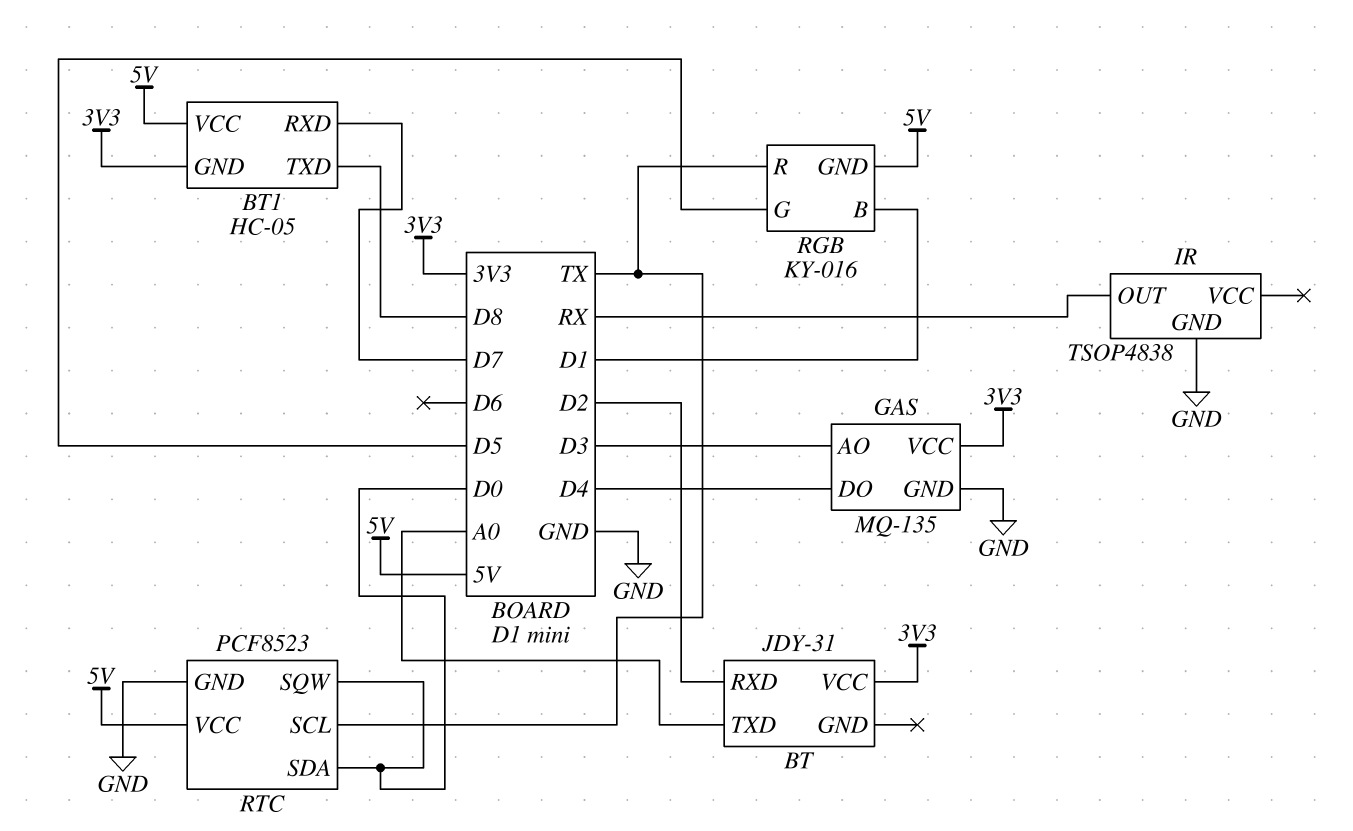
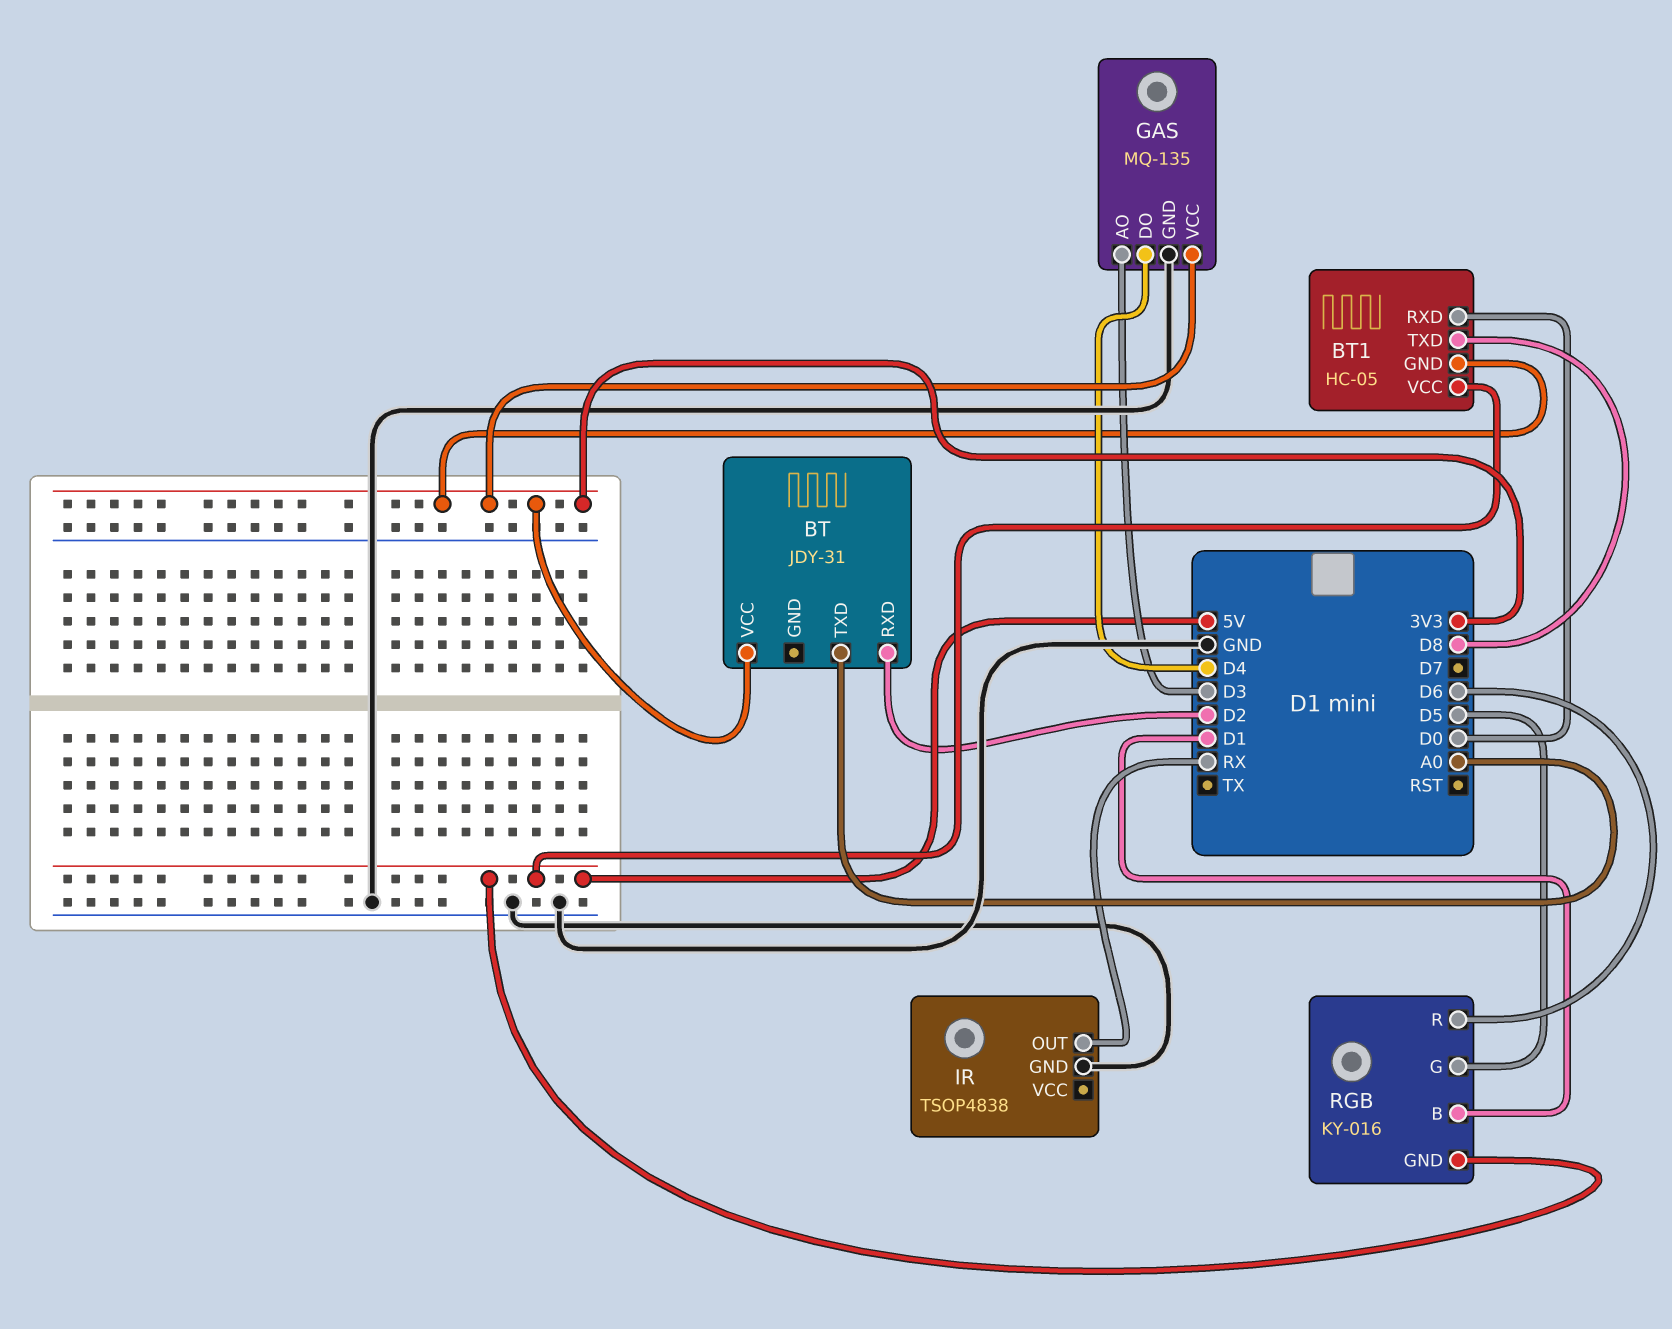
BT1 pin RXD: D7 -> D0
RGB pin R: TX -> D6
RTC: PCF8523 -> none
RTC pin GND: GND -> none
RTC pin SCL: TX -> none
RTC pin SDA: D0 -> none
RTC pin SQW: D0 -> none
RTC pin VCC: 5V -> none

